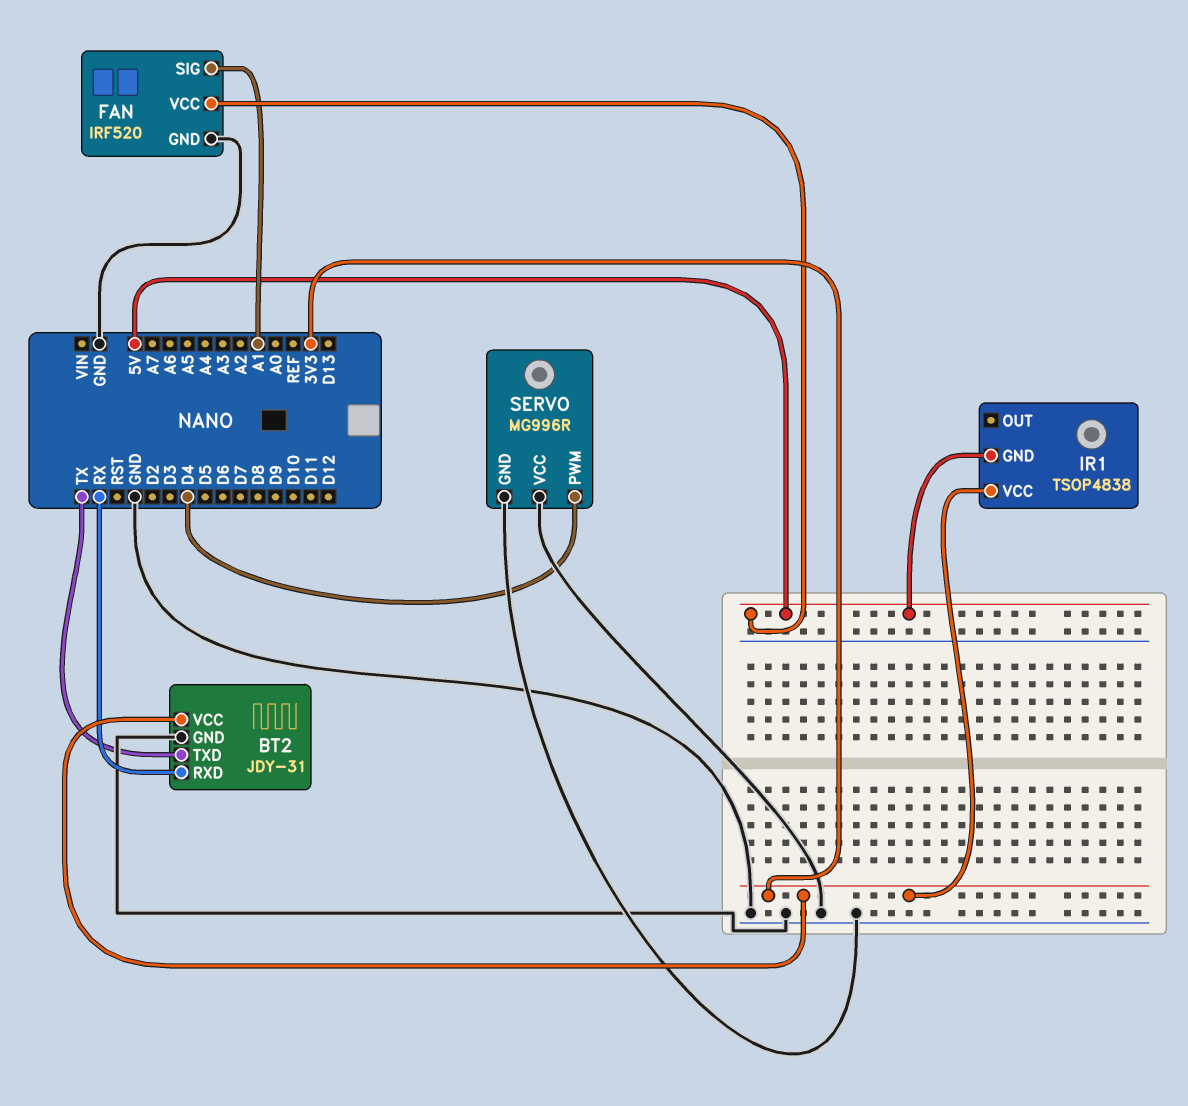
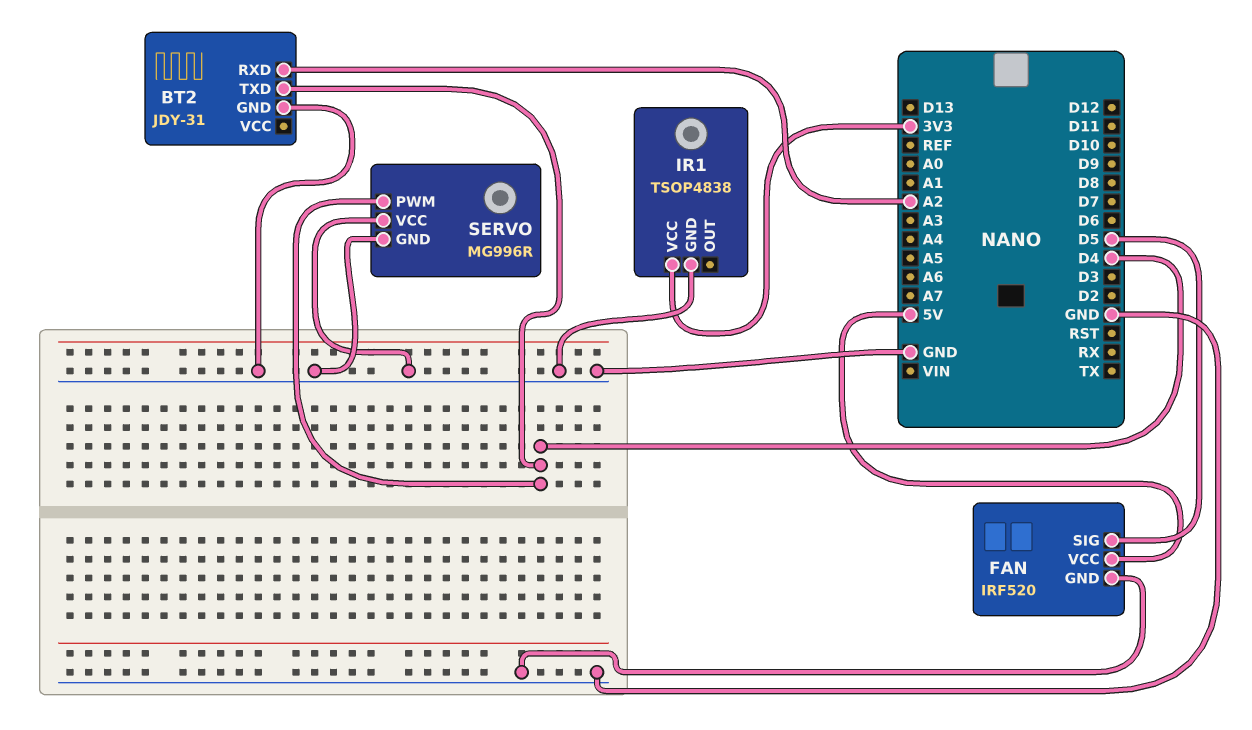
BT2 pin RXD: RX -> A2
BT2 pin TXD: TX -> D4
BT2 pin VCC: 3V3 -> none
FAN pin SIG: A1 -> D5
IR1 pin GND: 5V -> GND

